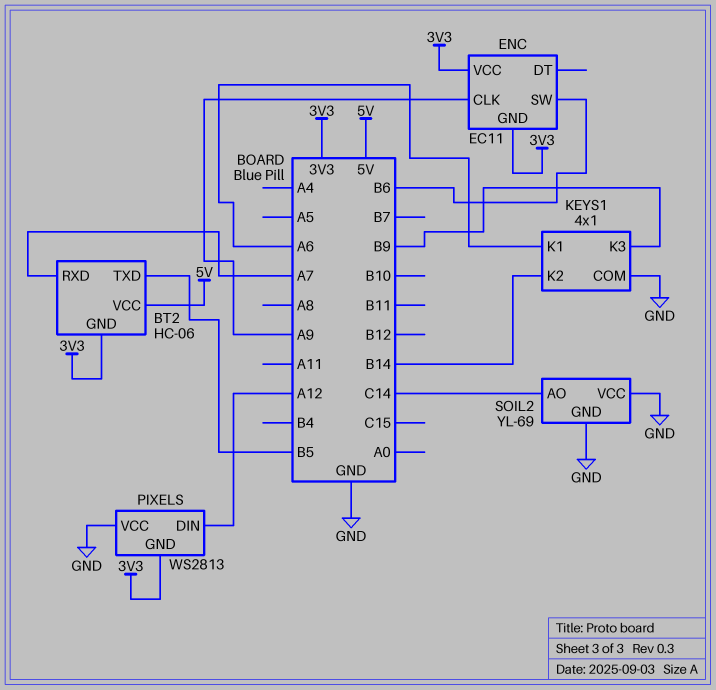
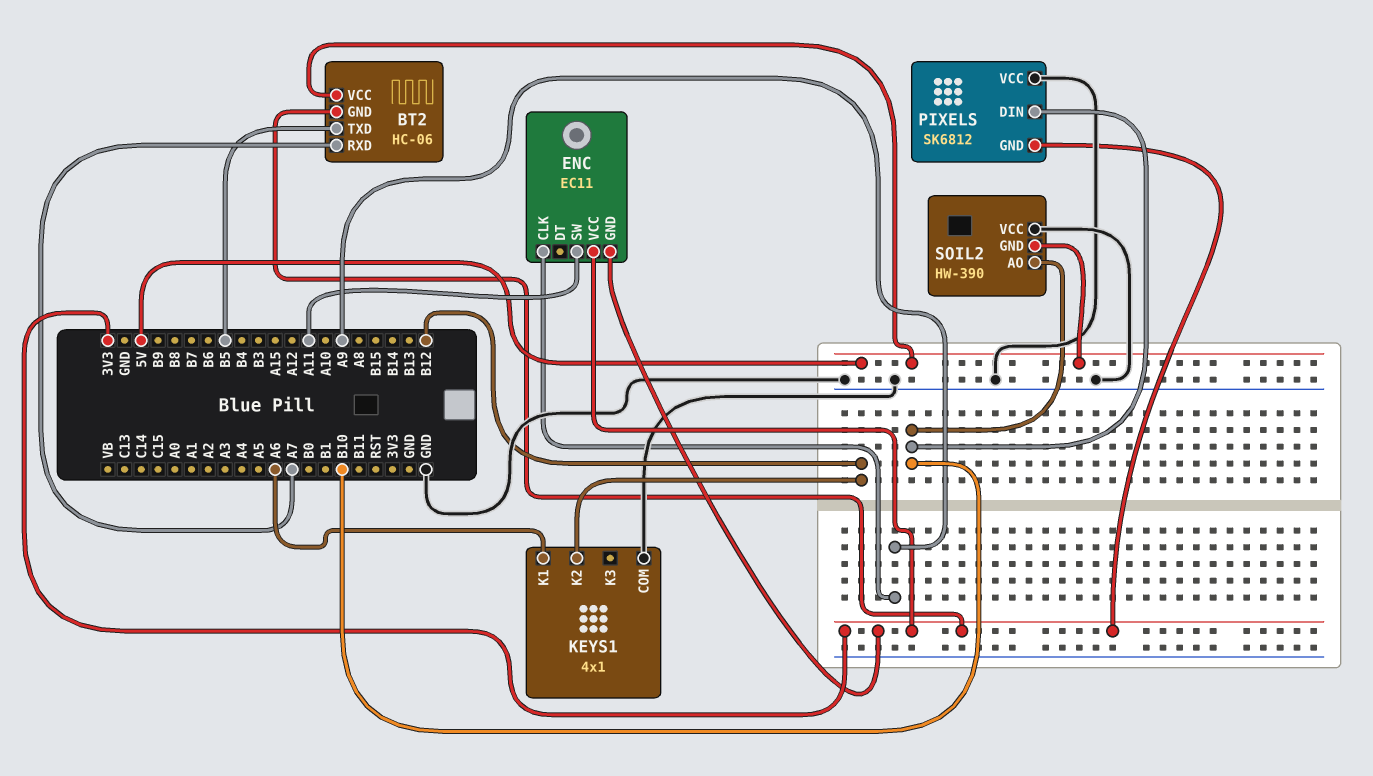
ENC pin SW: B6 -> A11
KEYS1 pin K2: B14 -> B12
KEYS1 pin K3: B9 -> none
PIXELS: WS2813 -> SK6812
PIXELS pin DIN: A12 -> B10
SOIL2: YL-69 -> HW-390
SOIL2 pin AO: C14 -> B10
SOIL2 pin GND: GND -> 5V

